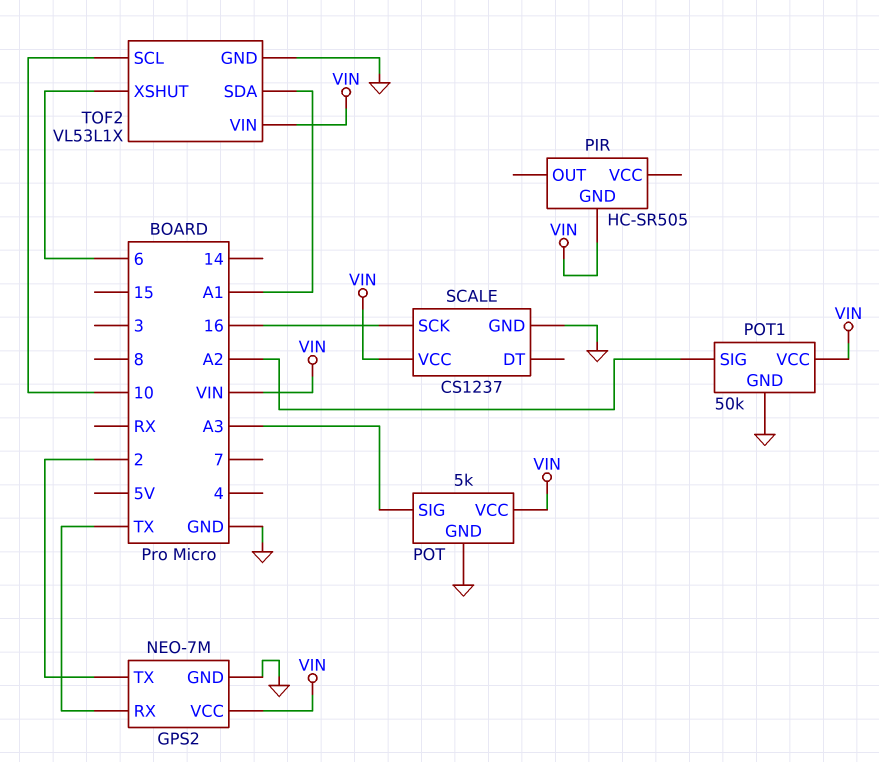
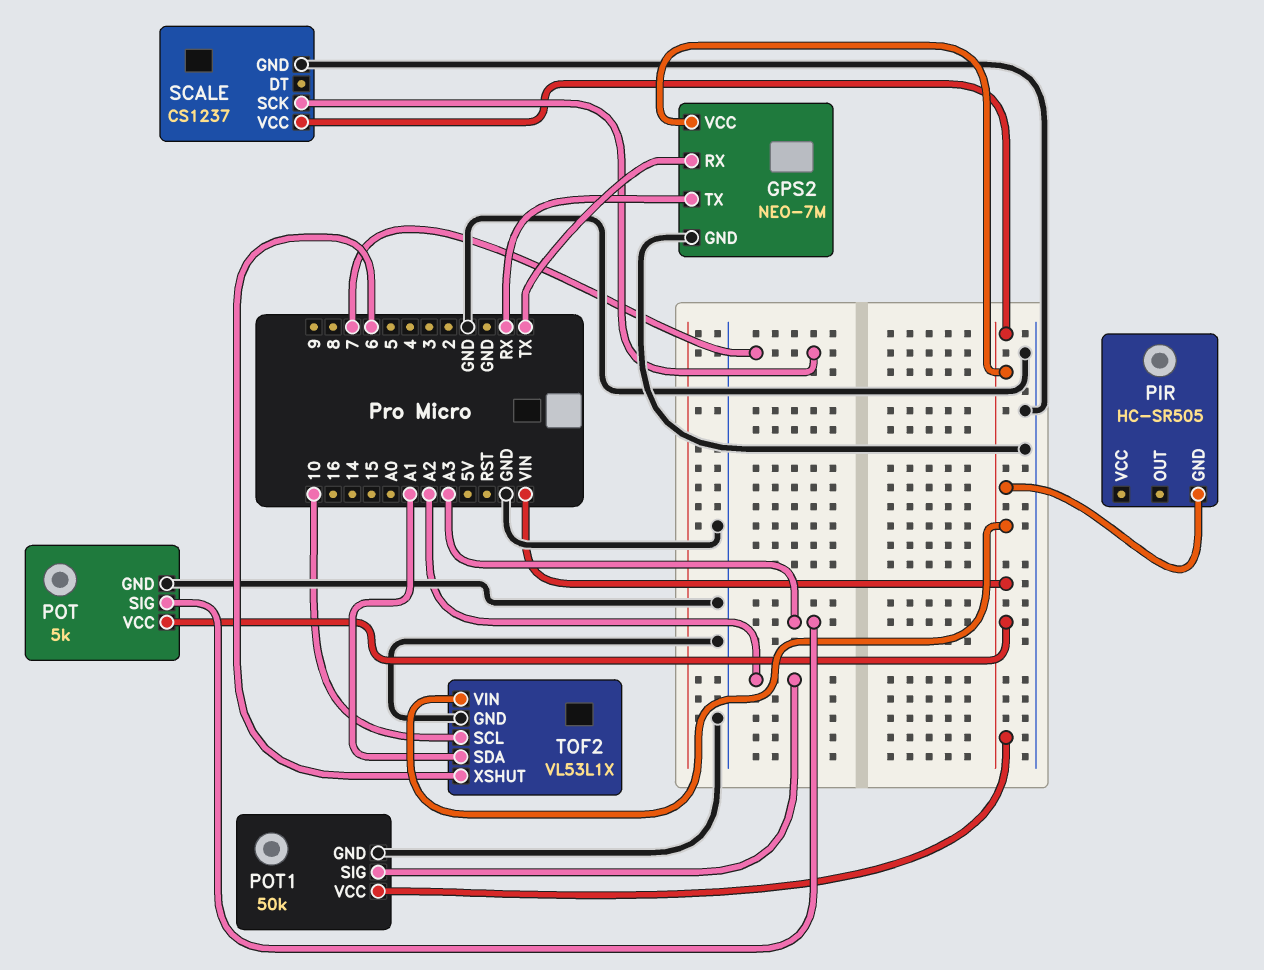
GPS2 pin TX: 2 -> RX
SCALE pin SCK: 16 -> 7

